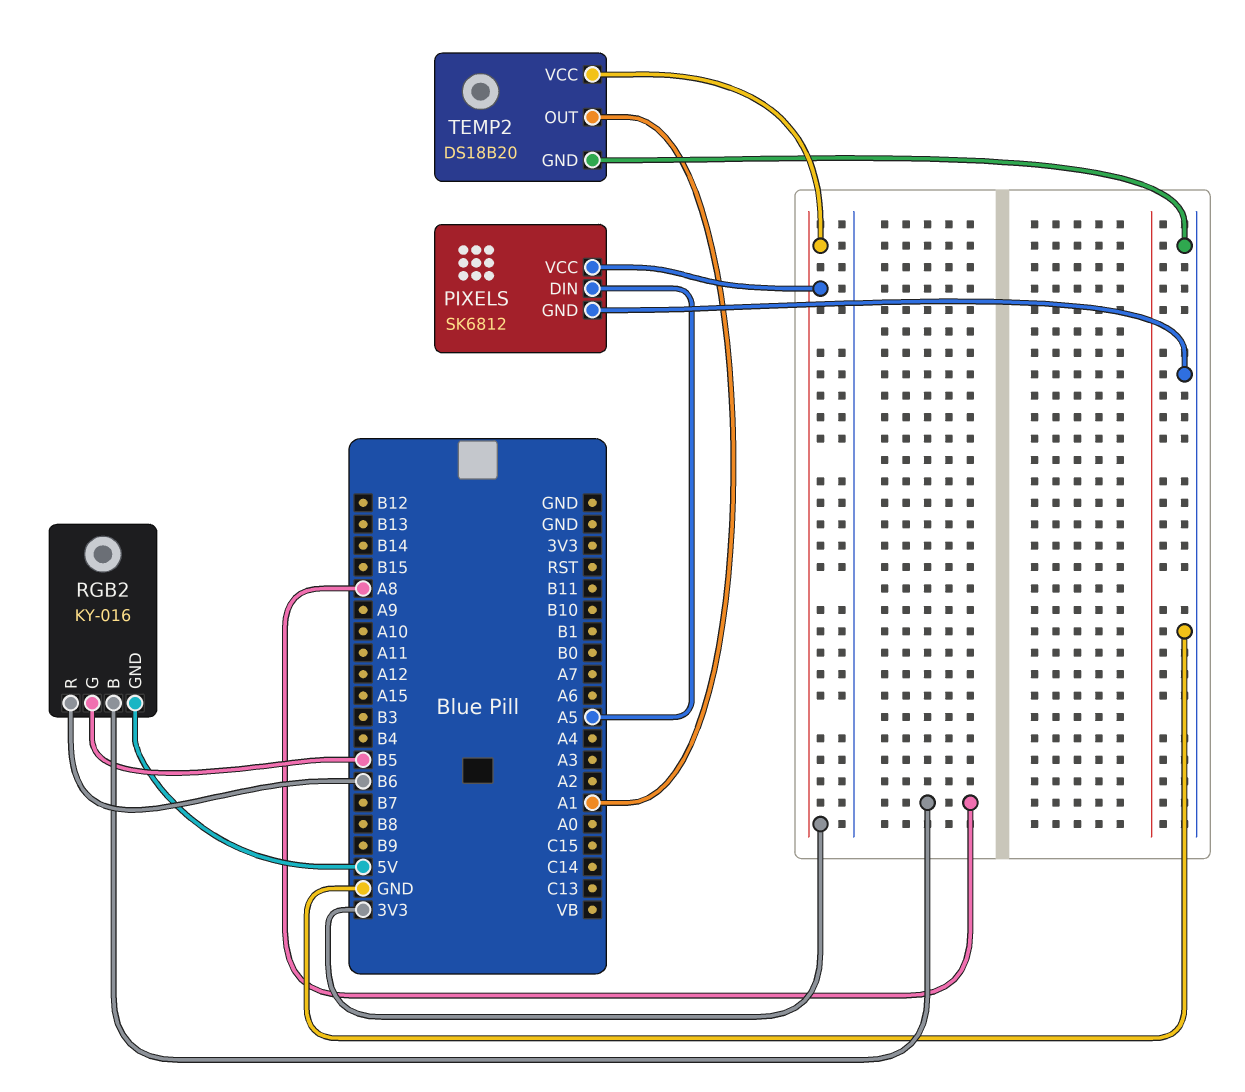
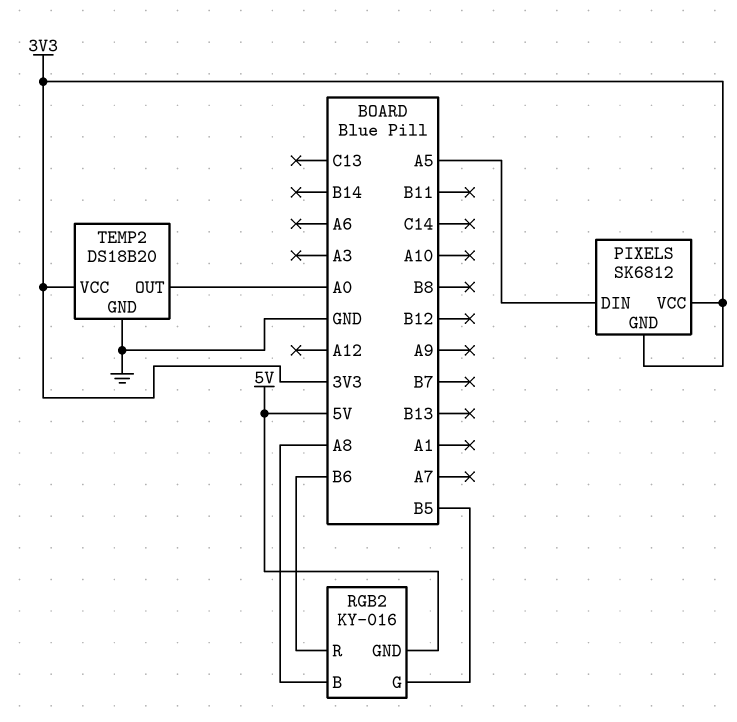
PIXELS pin GND: GND -> 3V3
TEMP2 pin OUT: A1 -> A0

